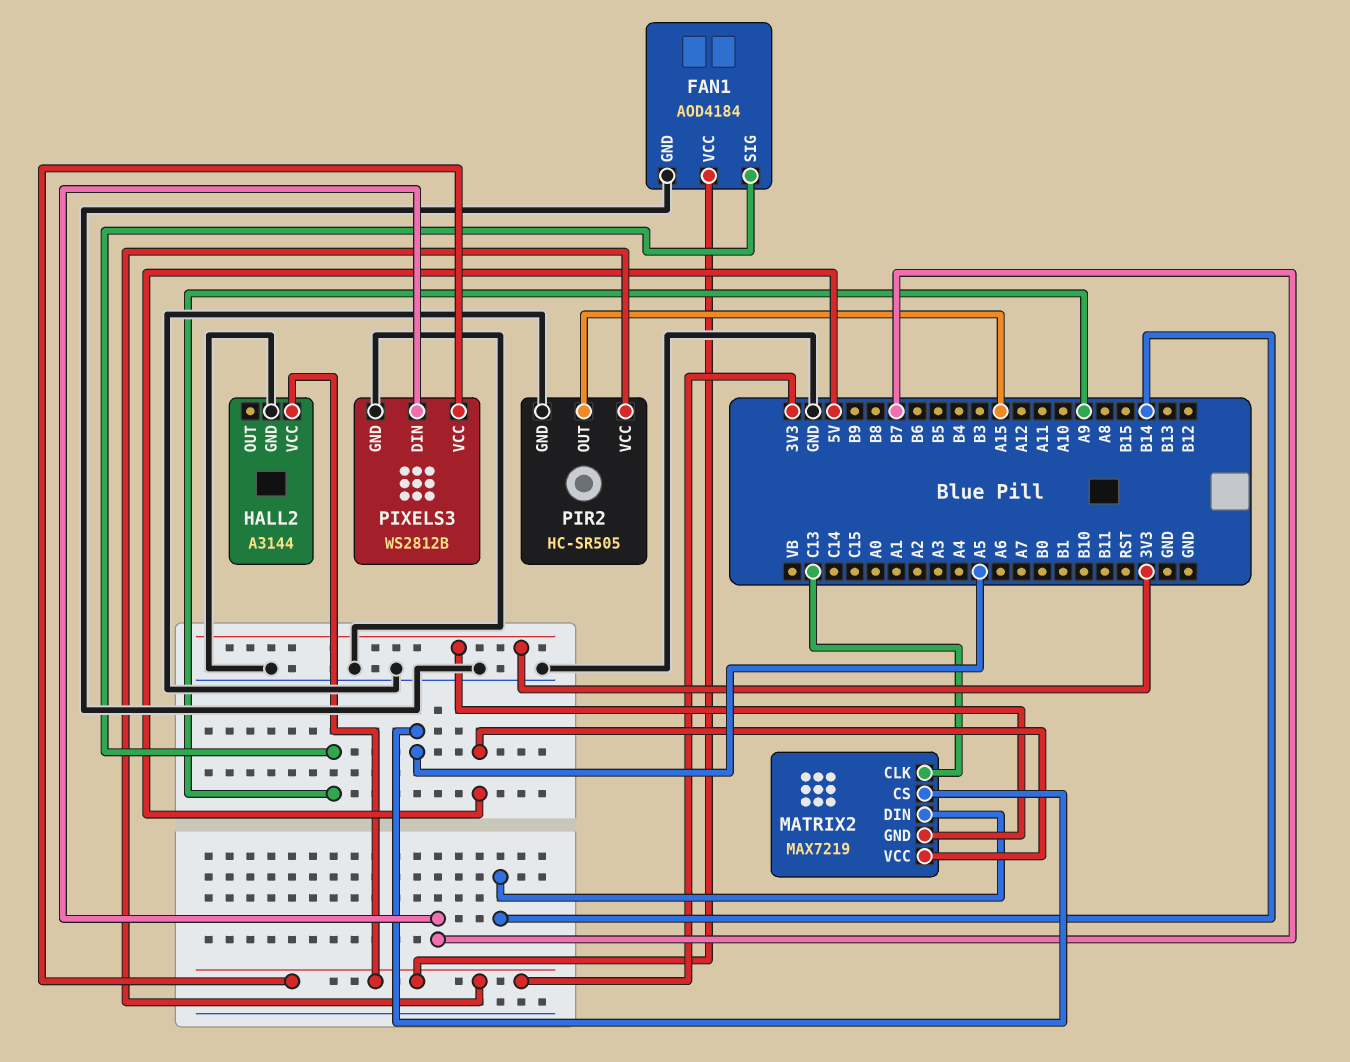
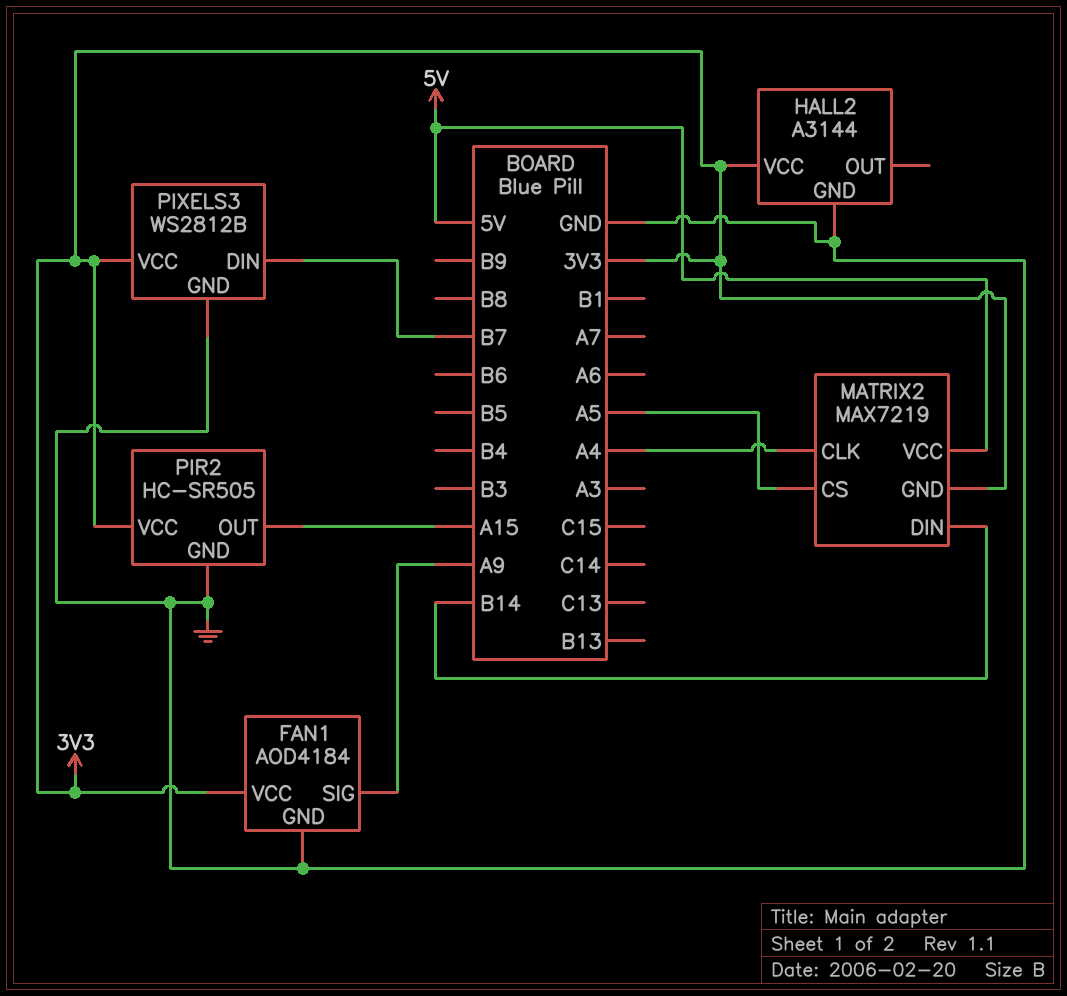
MATRIX2 pin CLK: C13 -> A4

